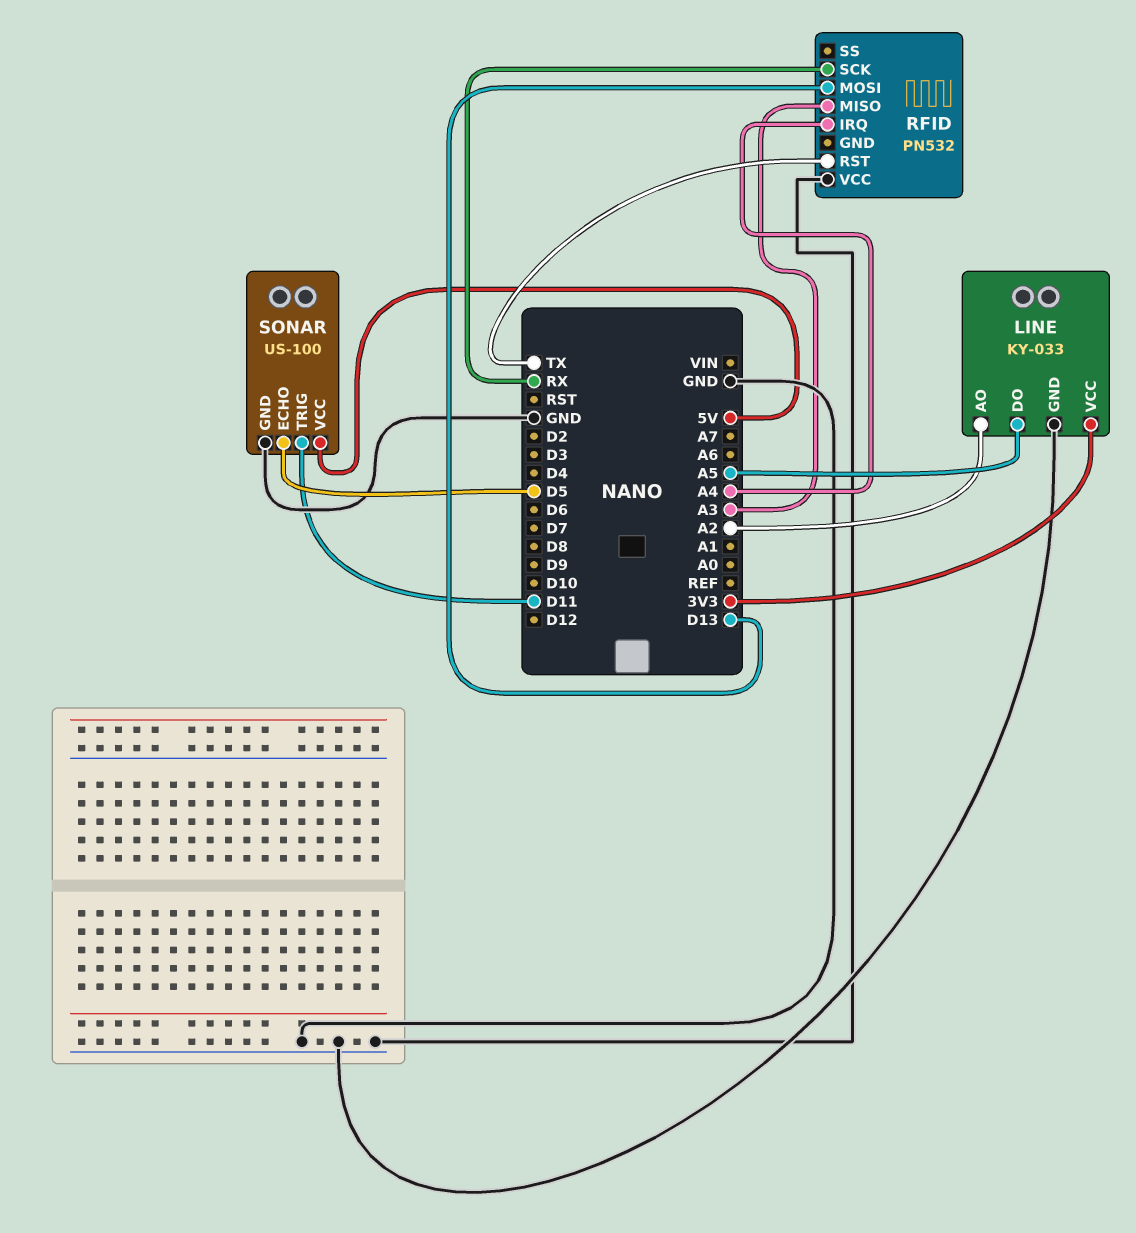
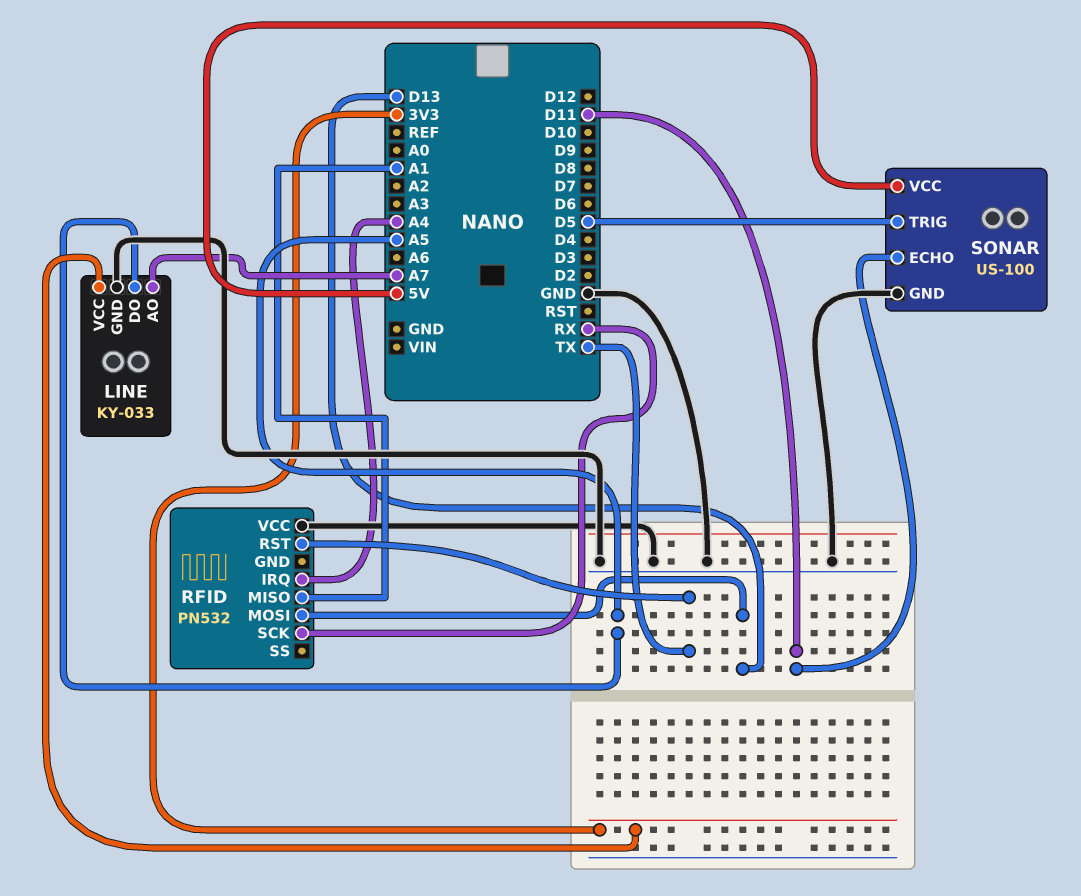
LINE pin AO: A2 -> A7
RFID pin MISO: A3 -> A1
SONAR pin ECHO: D5 -> D11
SONAR pin TRIG: D11 -> D5

